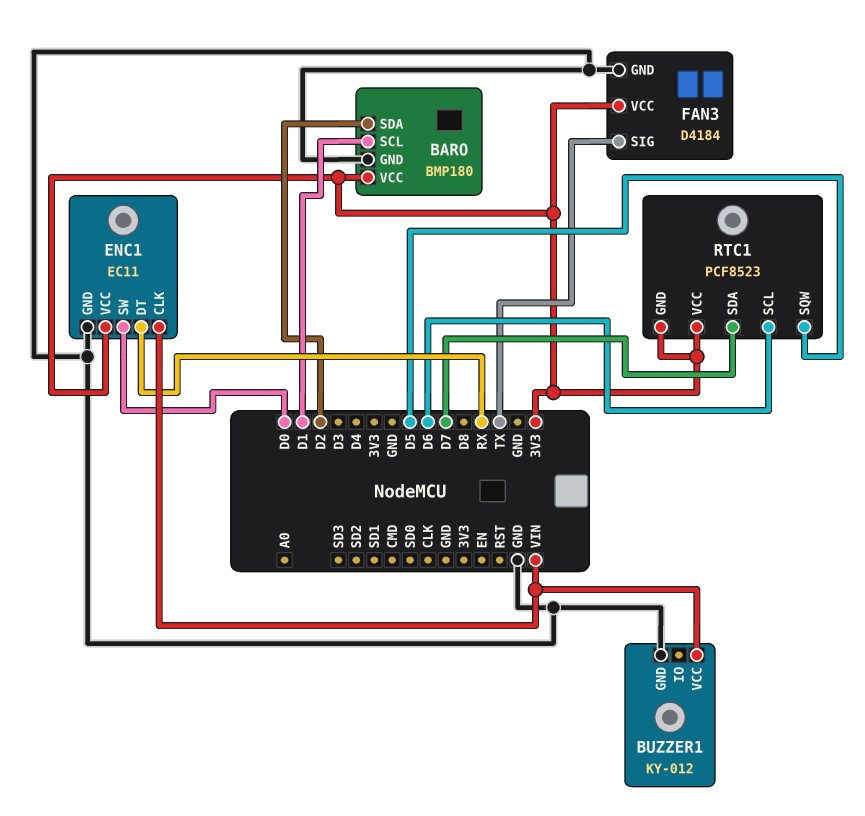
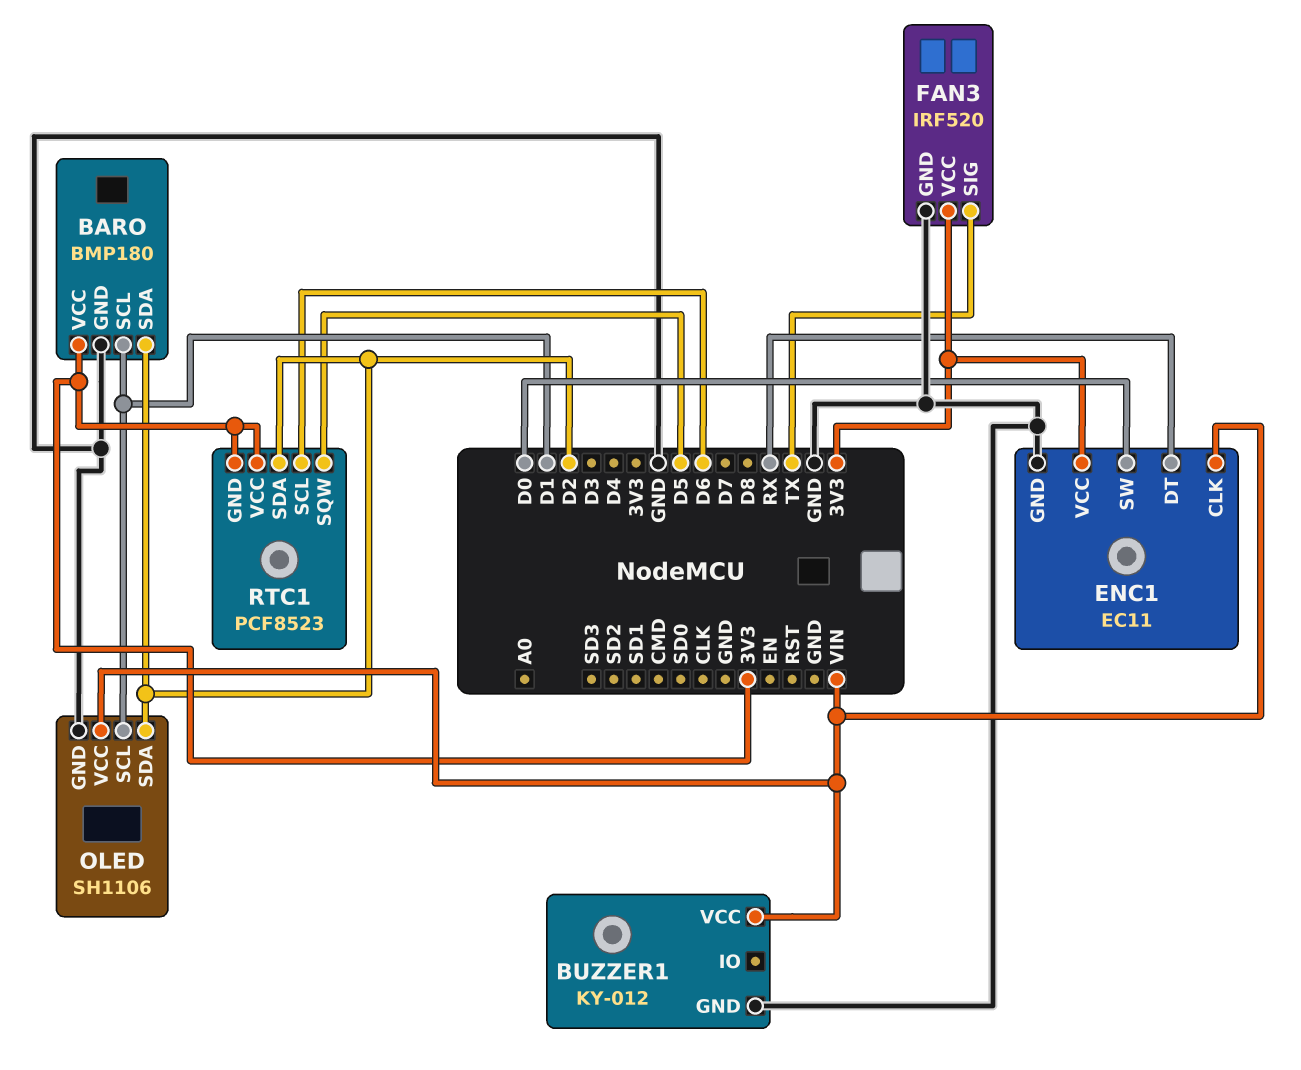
FAN3: D4184 -> IRF520
OLED: none -> SH1106
OLED pin GND: none -> GND
OLED pin SCL: none -> D1
OLED pin SDA: none -> D2
OLED pin VCC: none -> VIN
RTC1 pin SDA: D7 -> D2

